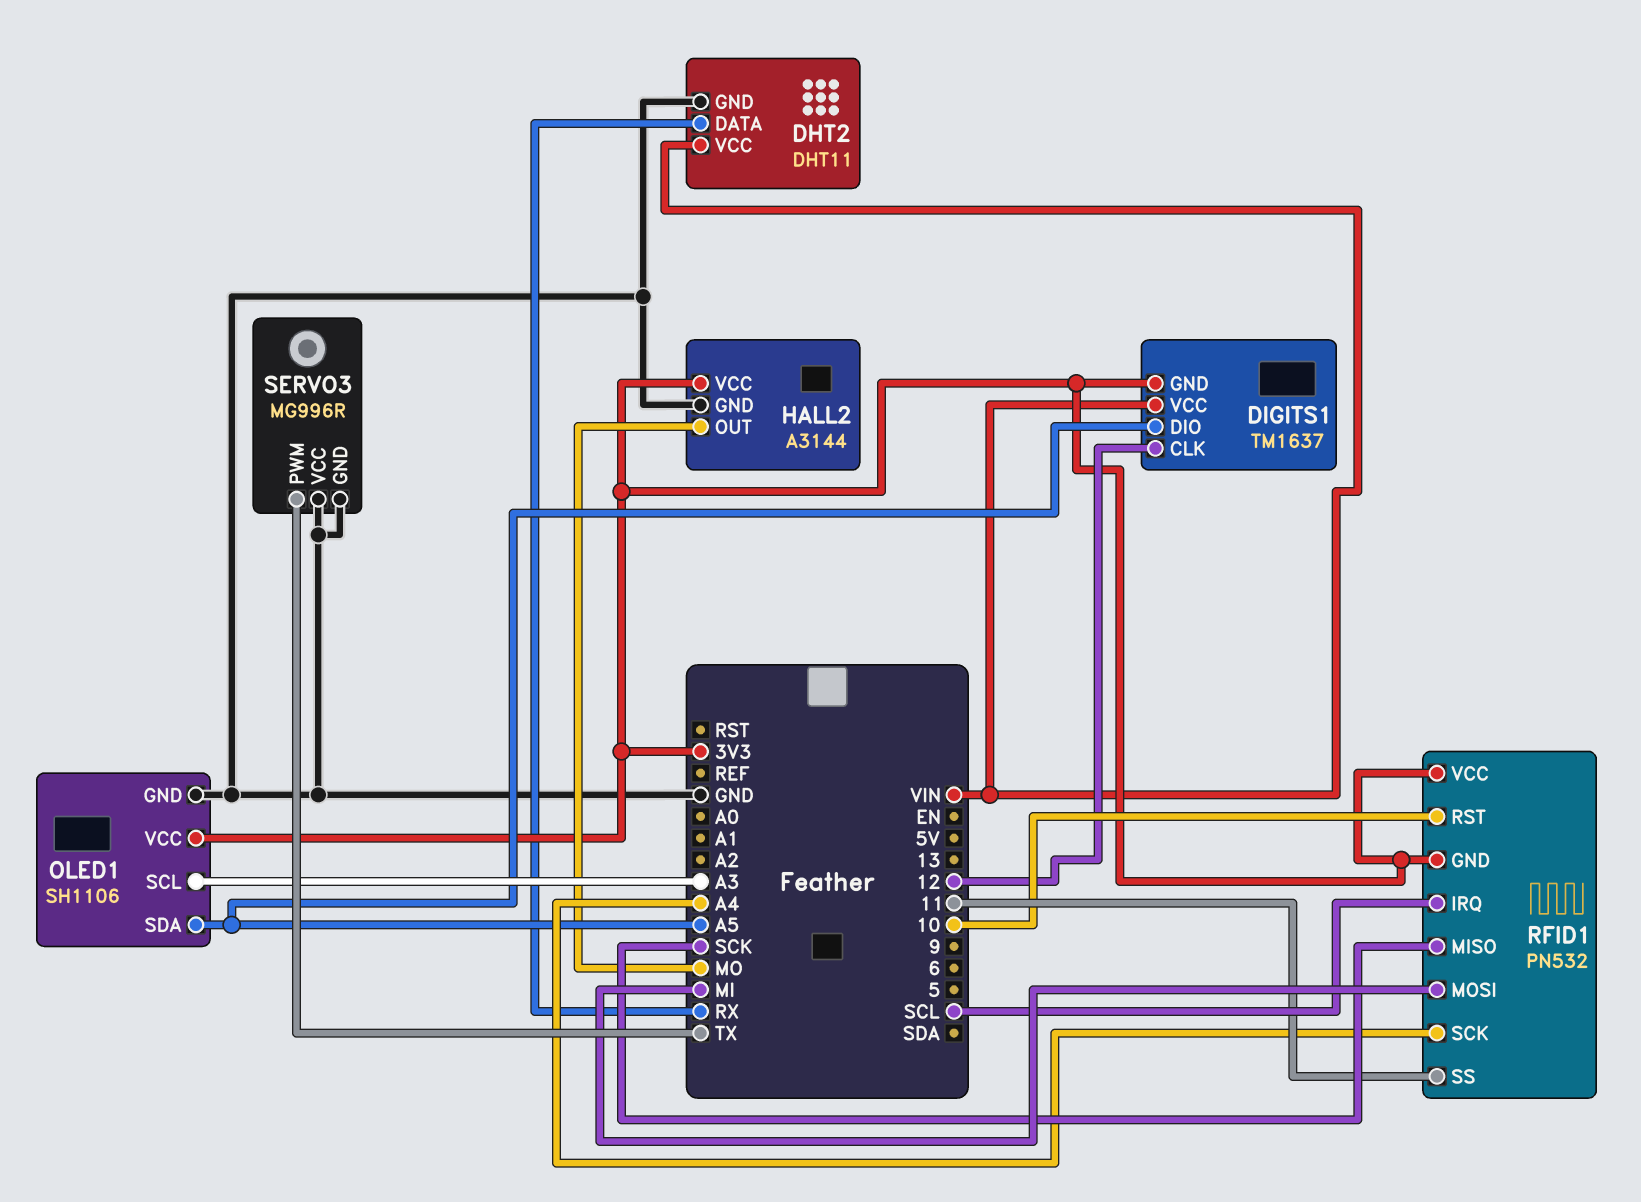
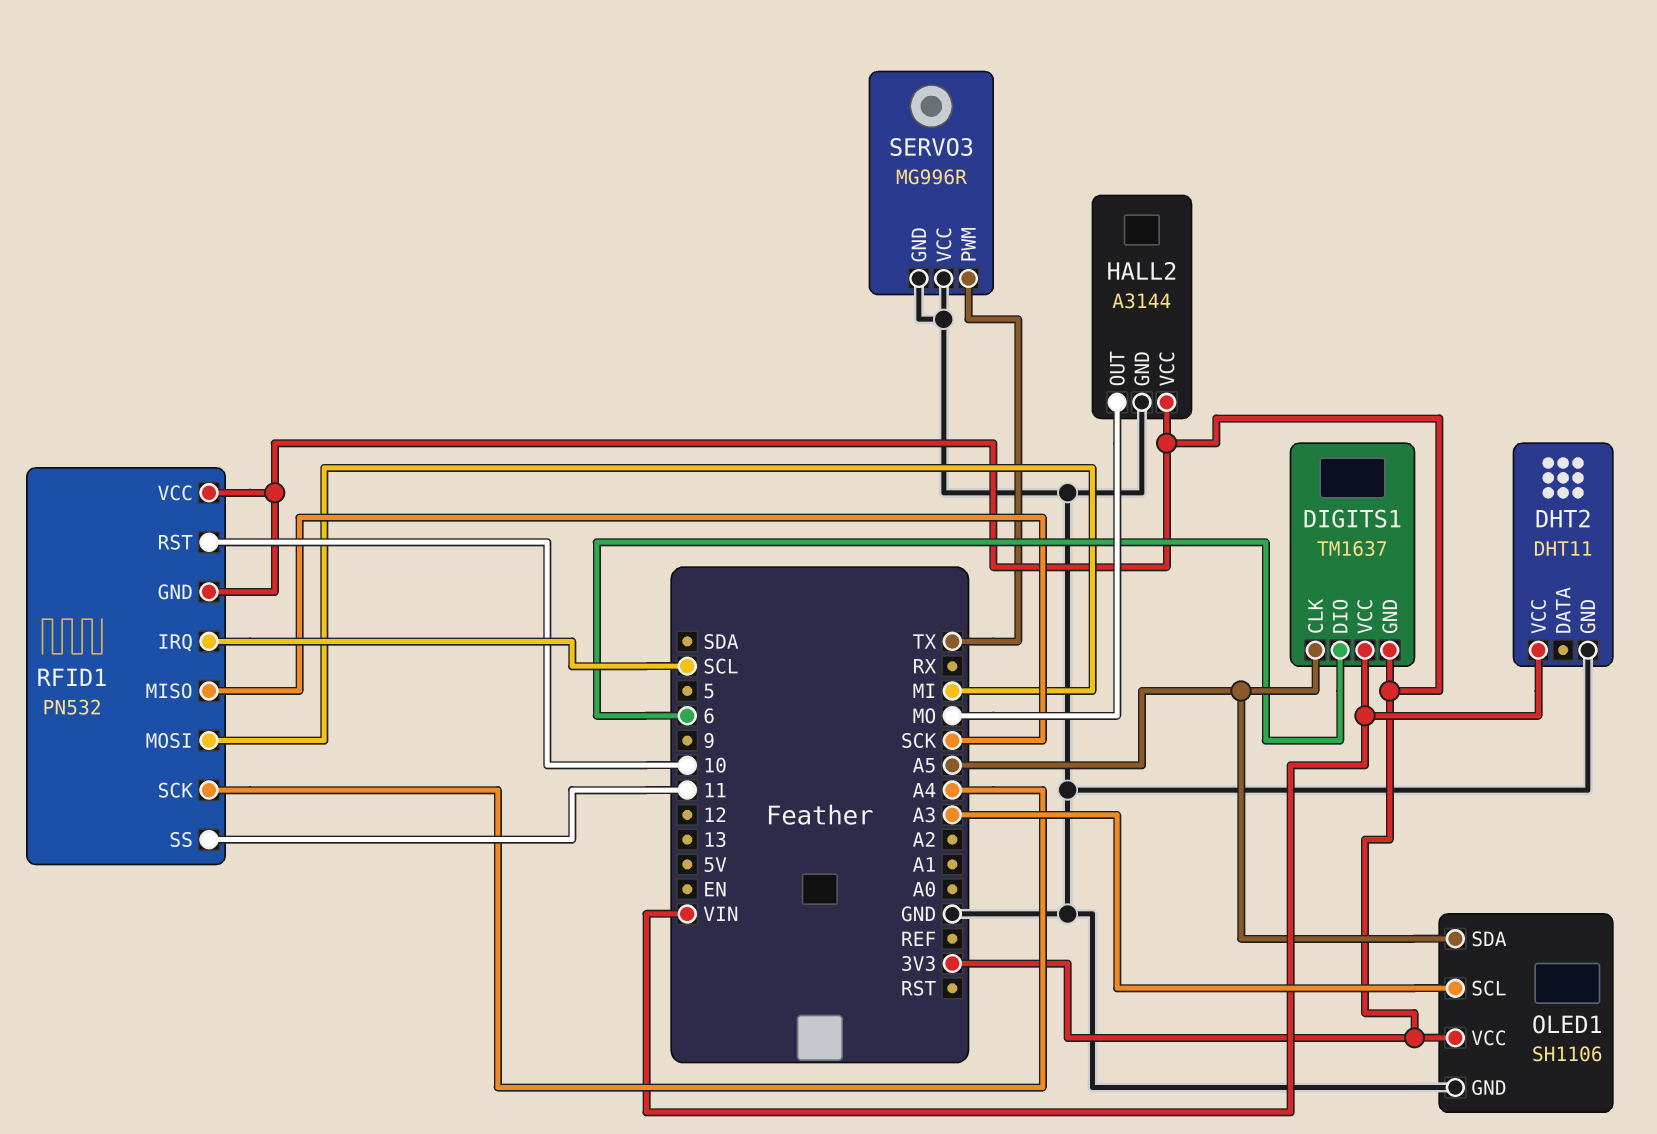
DHT2 pin DATA: RX -> none
DIGITS1 pin CLK: 12 -> A5
DIGITS1 pin DIO: A5 -> 6

